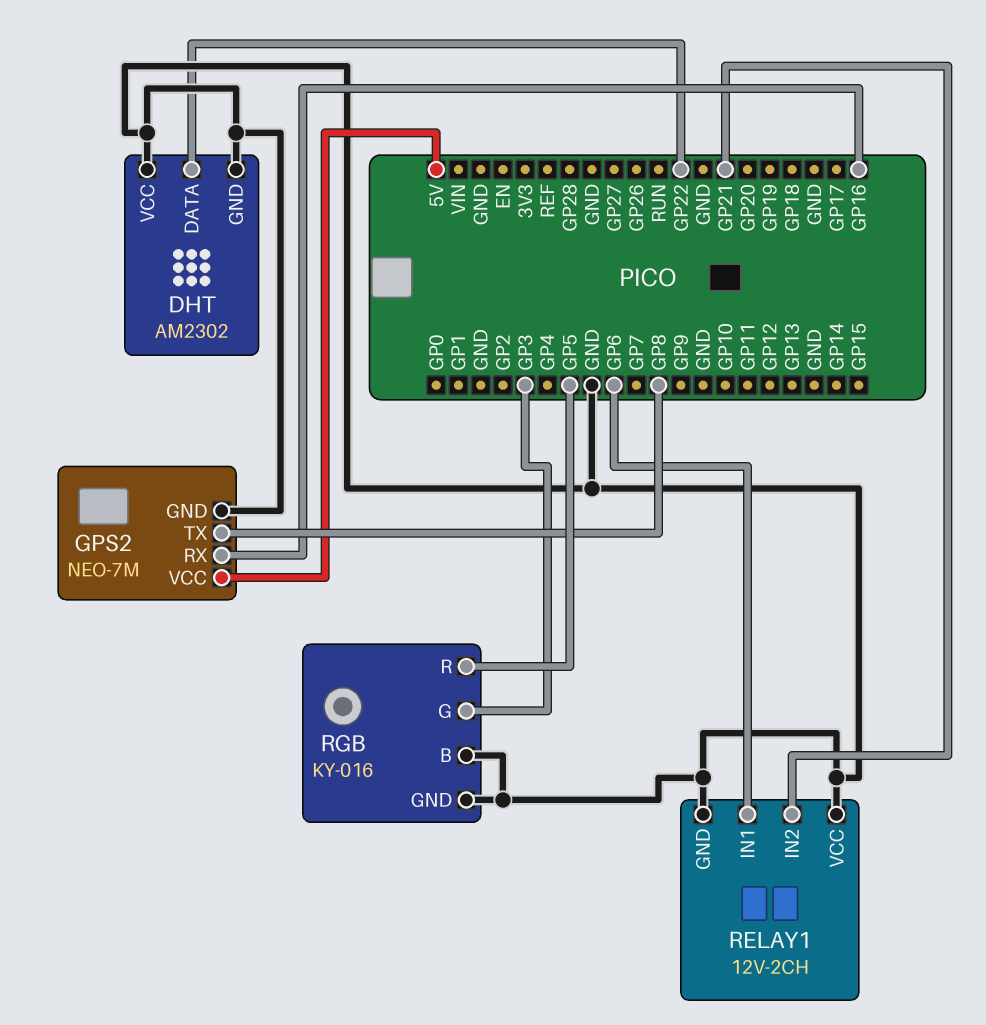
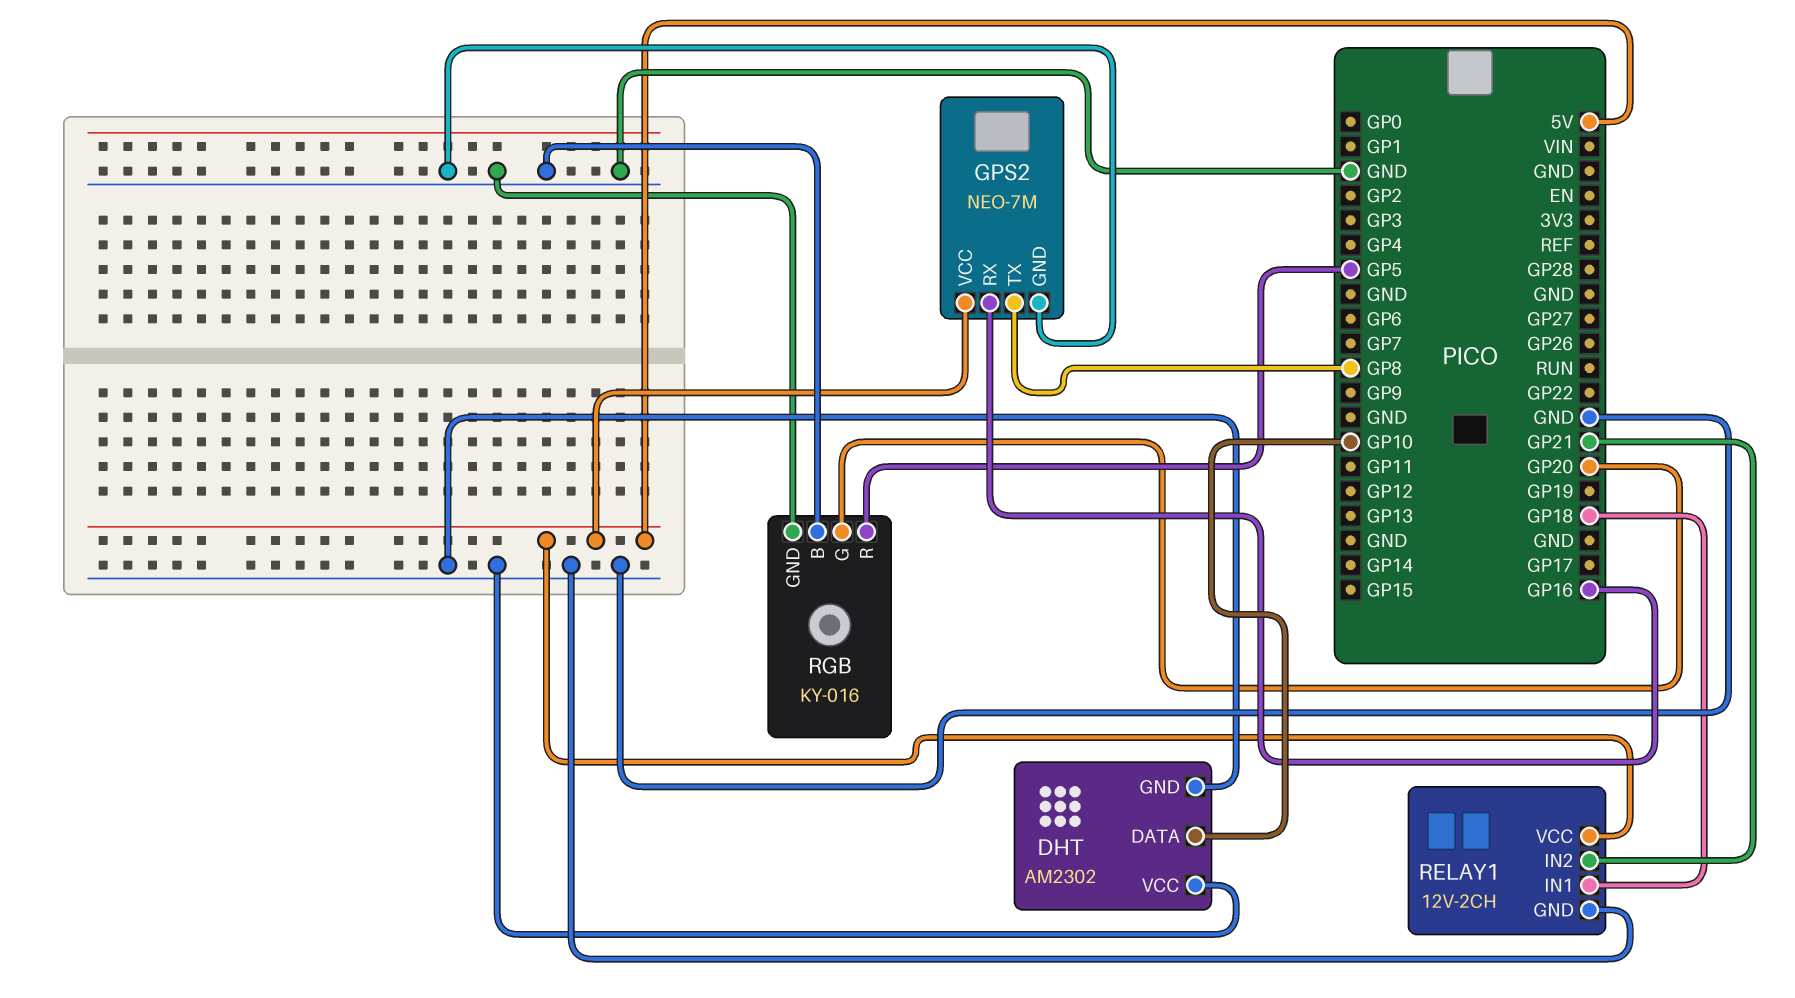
DHT pin DATA: GP22 -> GP10
RELAY1 pin IN1: GP6 -> GP18
RELAY1 pin VCC: GND -> 5V
RGB pin G: GP3 -> GP20

